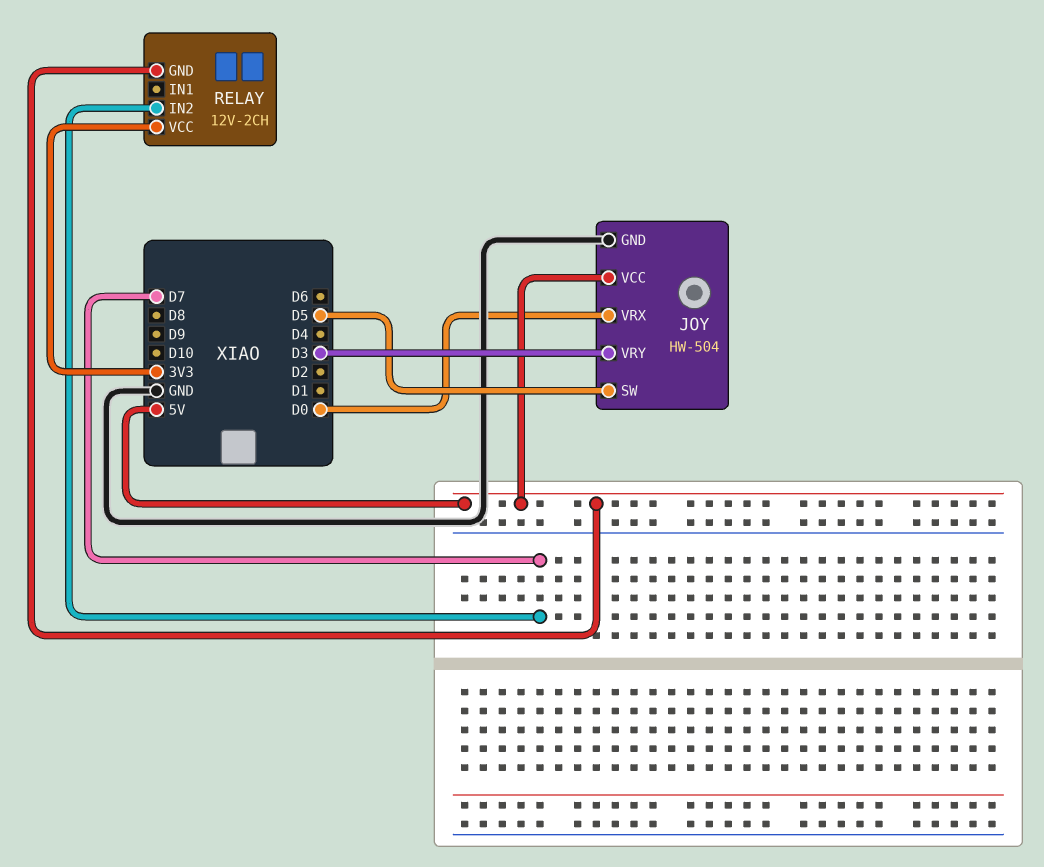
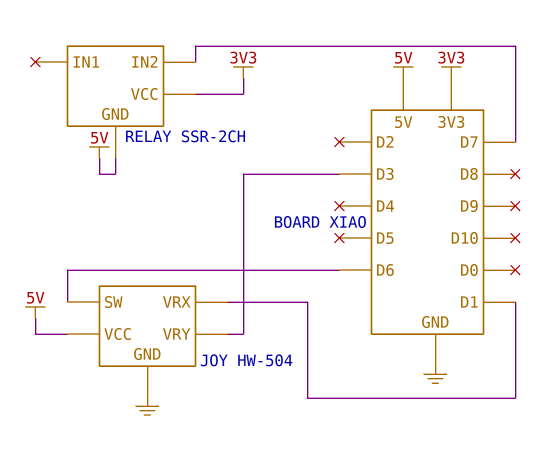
JOY pin SW: D5 -> D6
JOY pin VRX: D0 -> D1
RELAY: 12V-2CH -> SSR-2CH

